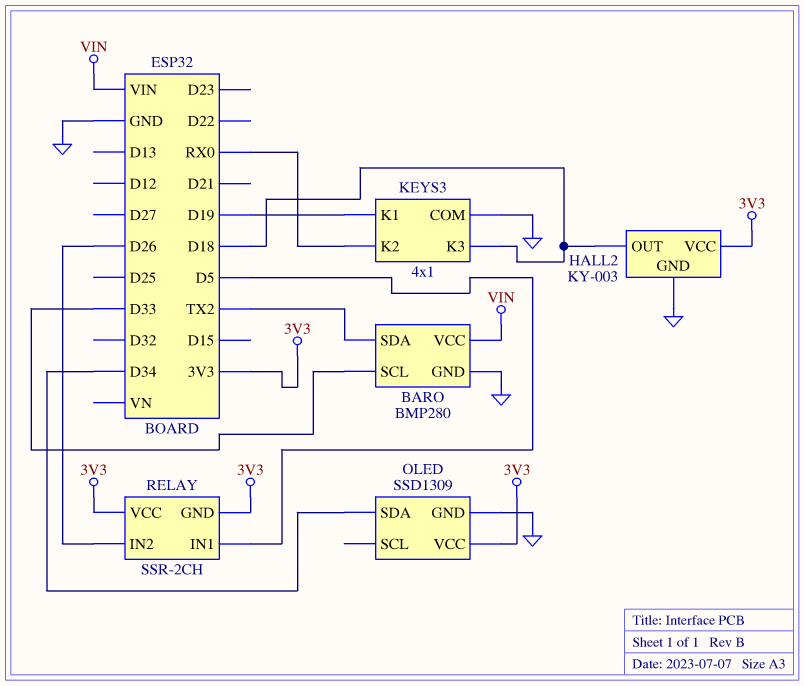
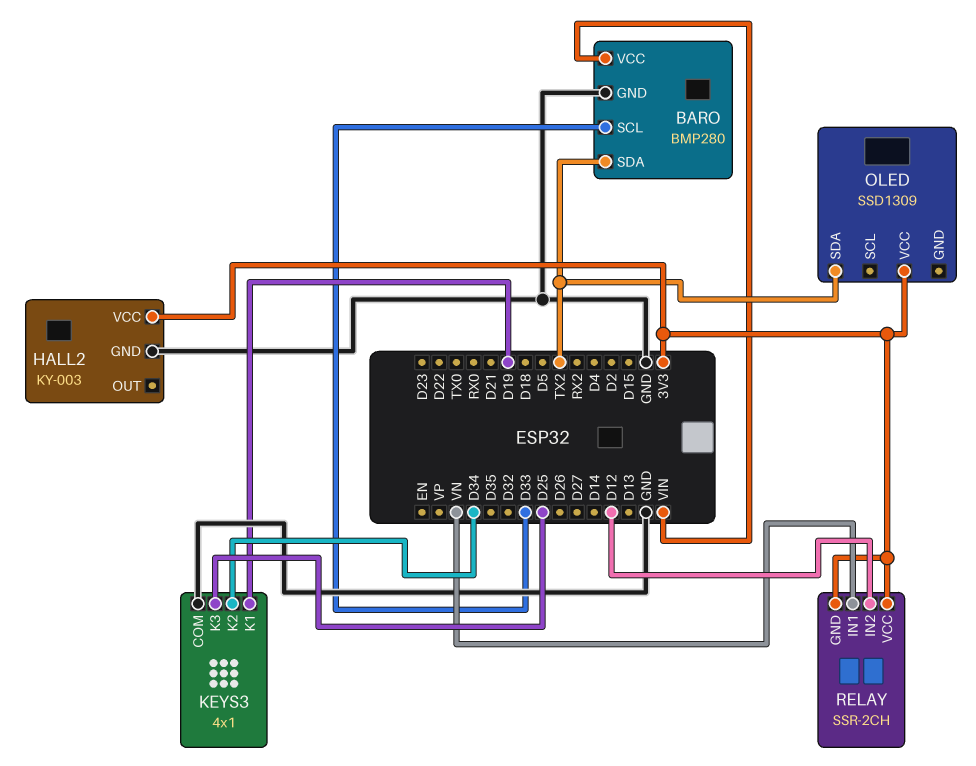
HALL2 pin OUT: D18 -> none
KEYS3 pin K2: RX0 -> D34
KEYS3 pin K3: D18 -> D25
OLED pin GND: GND -> none
OLED pin SDA: D34 -> TX2
RELAY pin IN1: D5 -> VN
RELAY pin IN2: D26 -> D12

